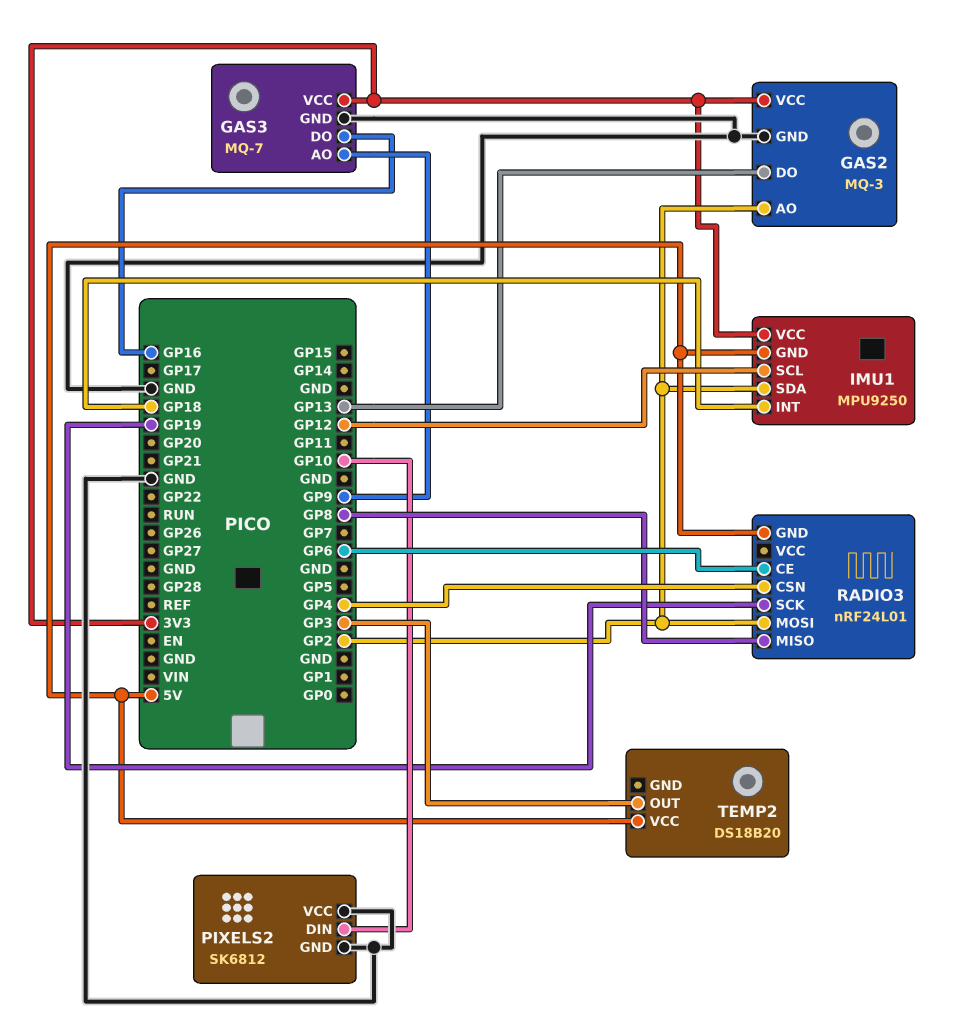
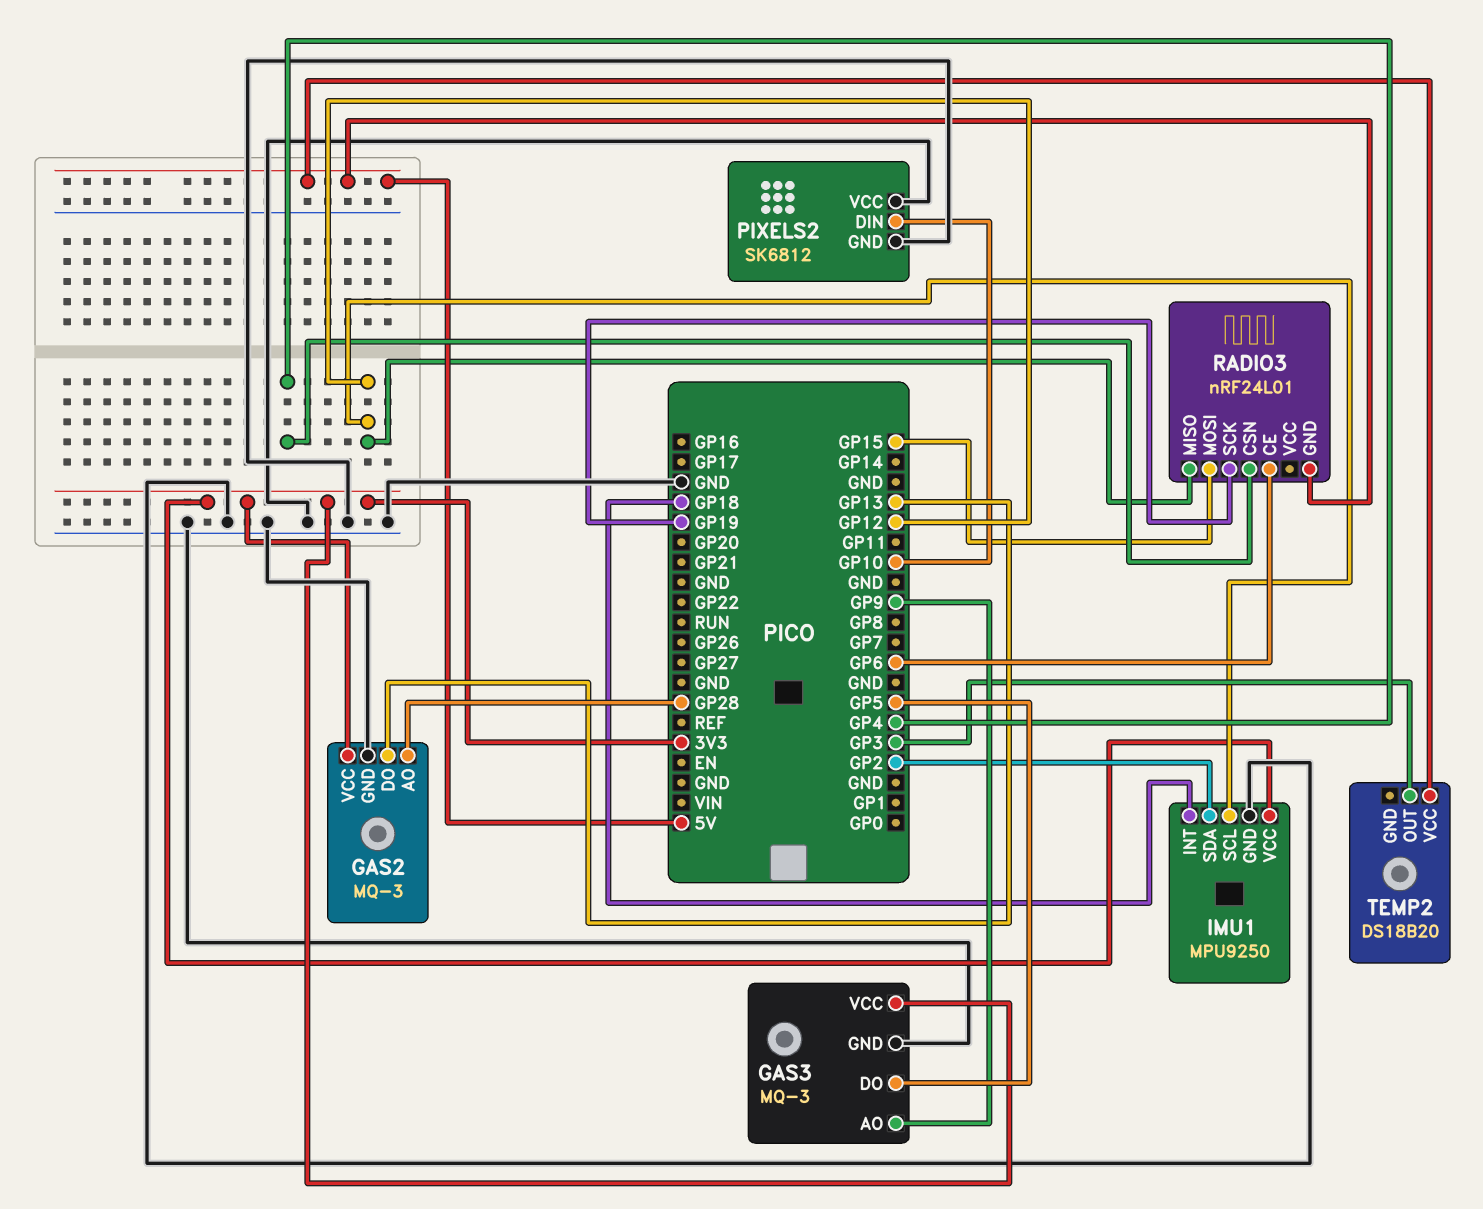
GAS2 pin AO: GP2 -> GP28
GAS3: MQ-7 -> MQ-3
GAS3 pin DO: GP16 -> GP5
IMU1 pin GND: 5V -> GND
RADIO3 pin MISO: GP8 -> GP12
RADIO3 pin MOSI: GP2 -> GP15

